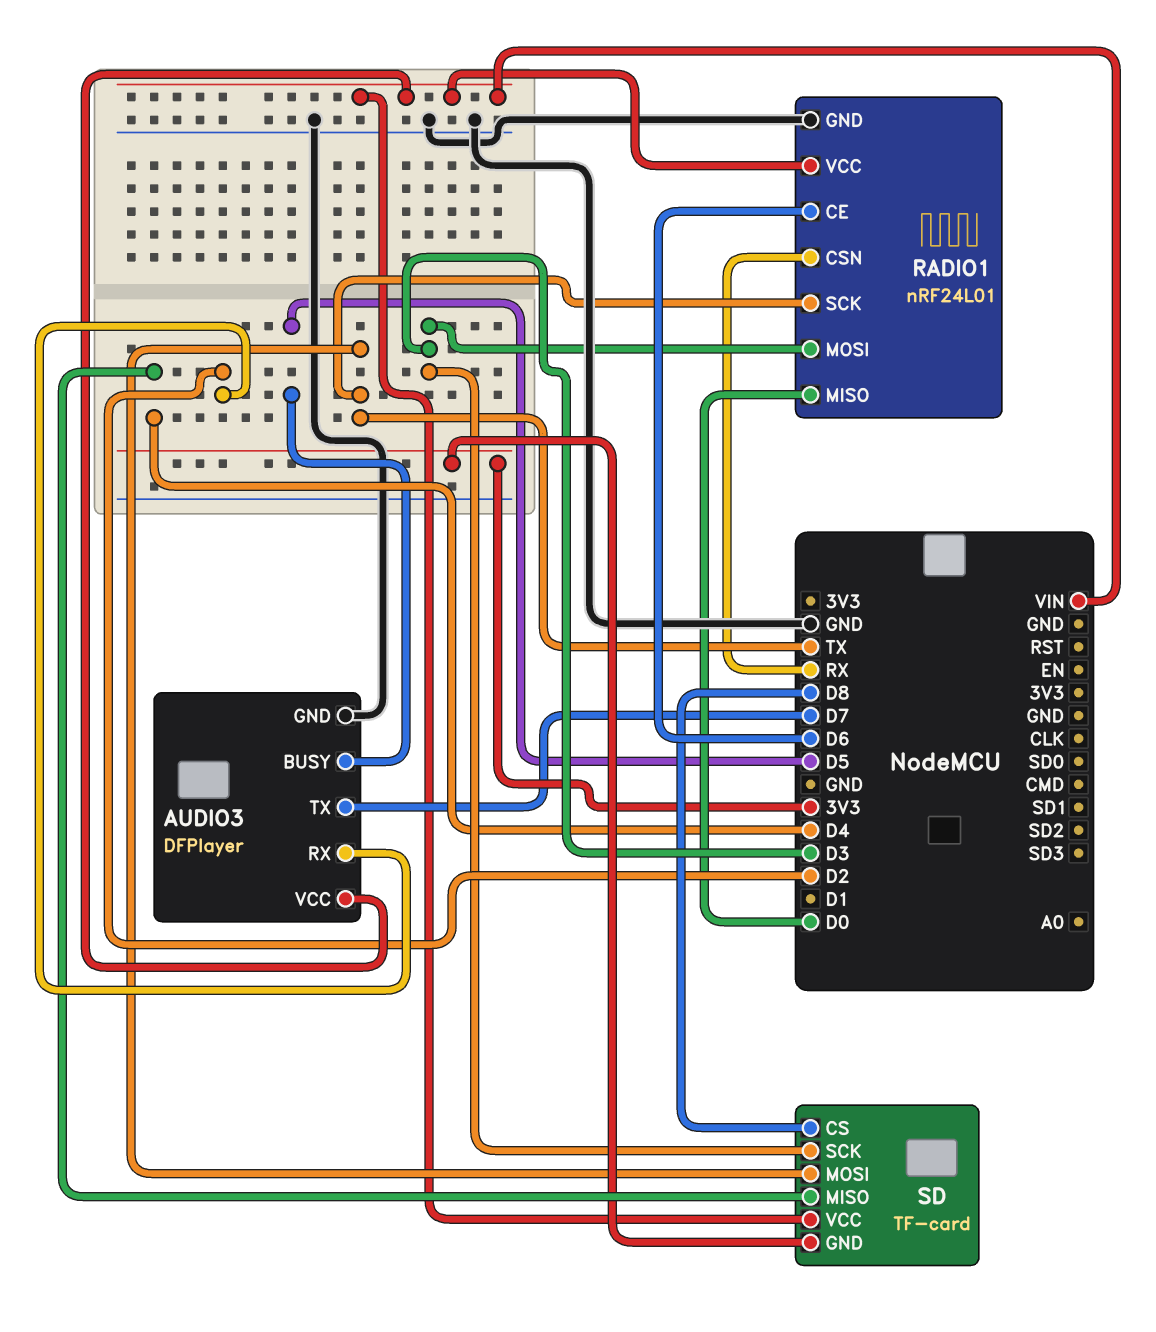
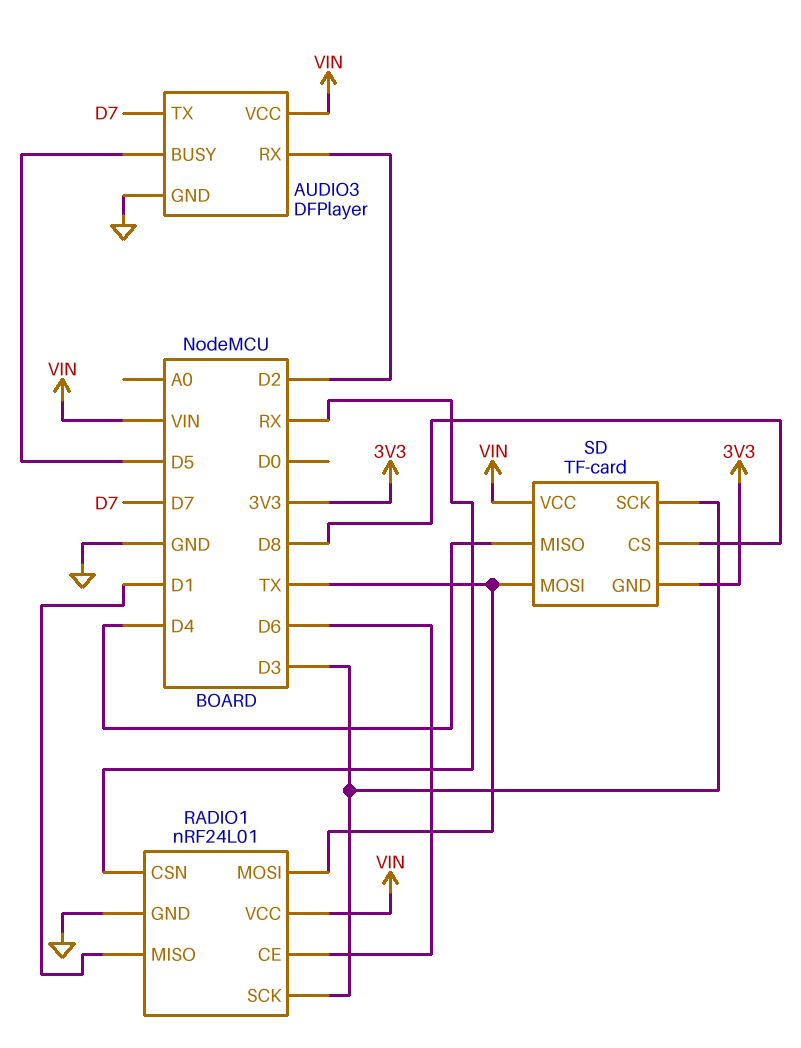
RADIO1 pin MISO: D0 -> D1
RADIO1 pin MOSI: D3 -> TX
RADIO1 pin SCK: TX -> D3

